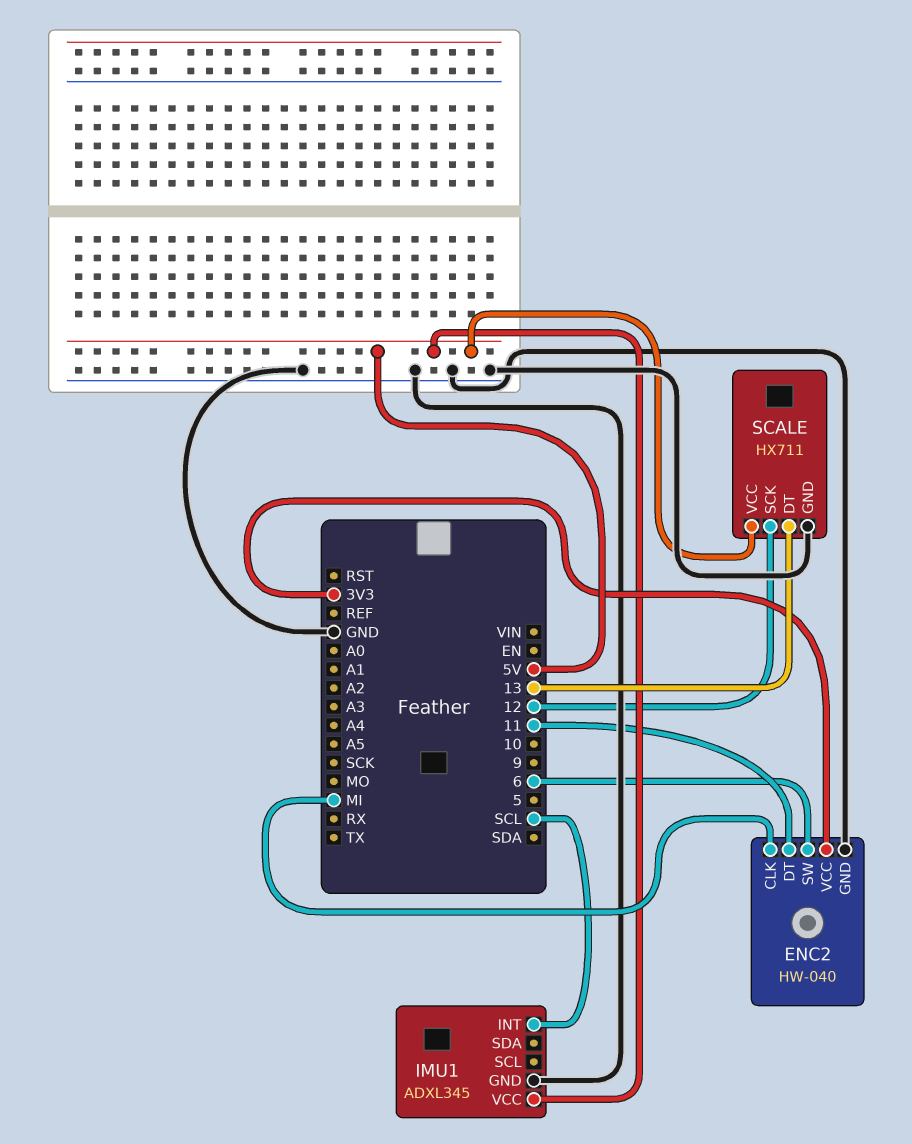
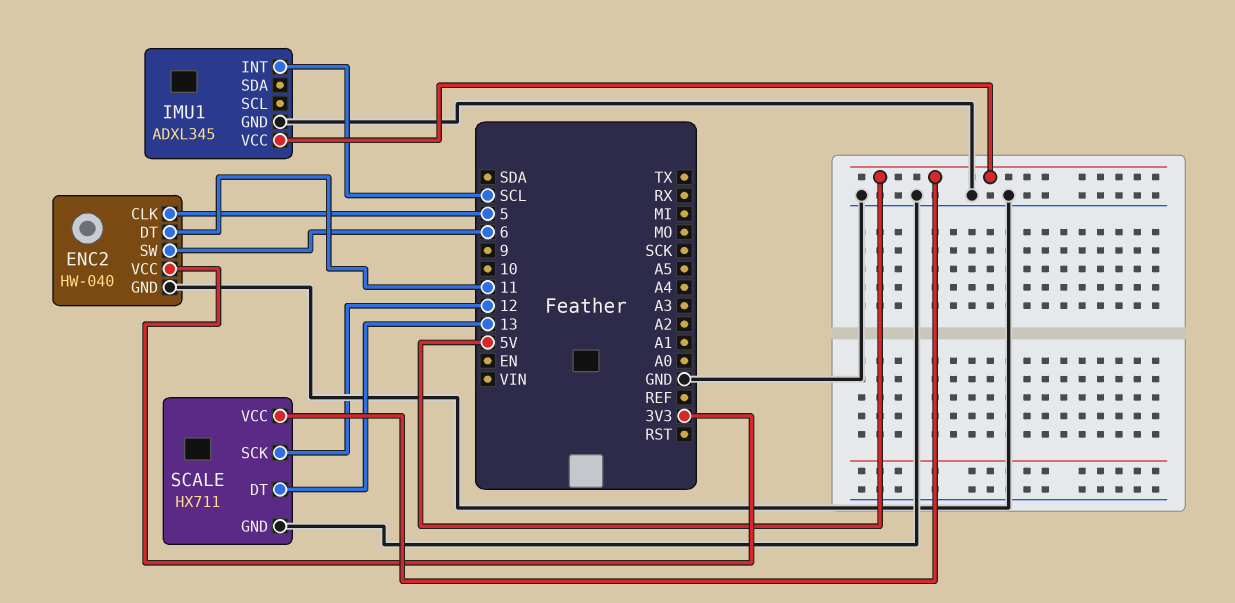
ENC2 pin CLK: MI -> 5

